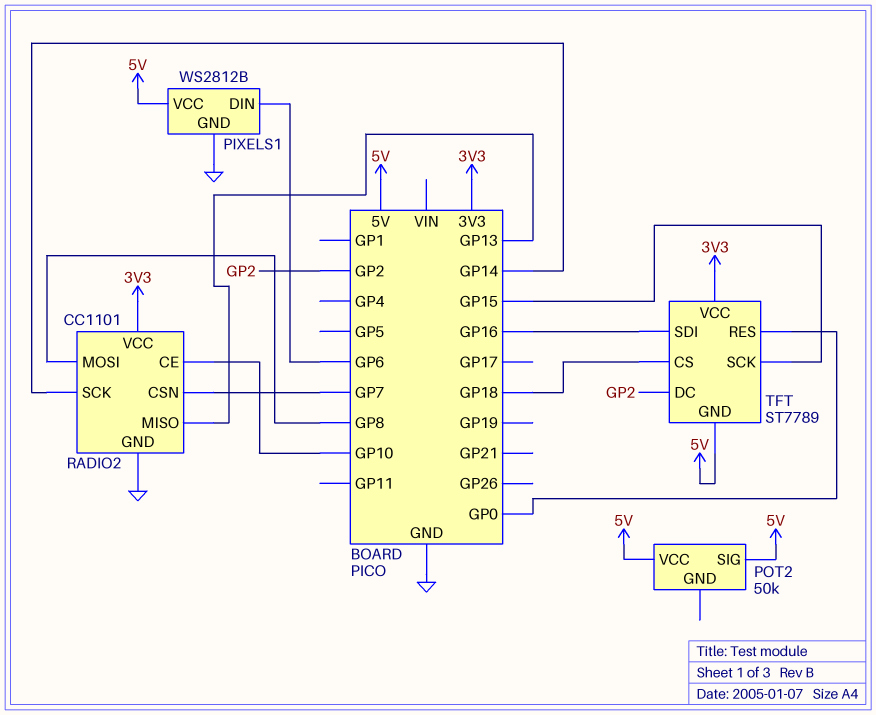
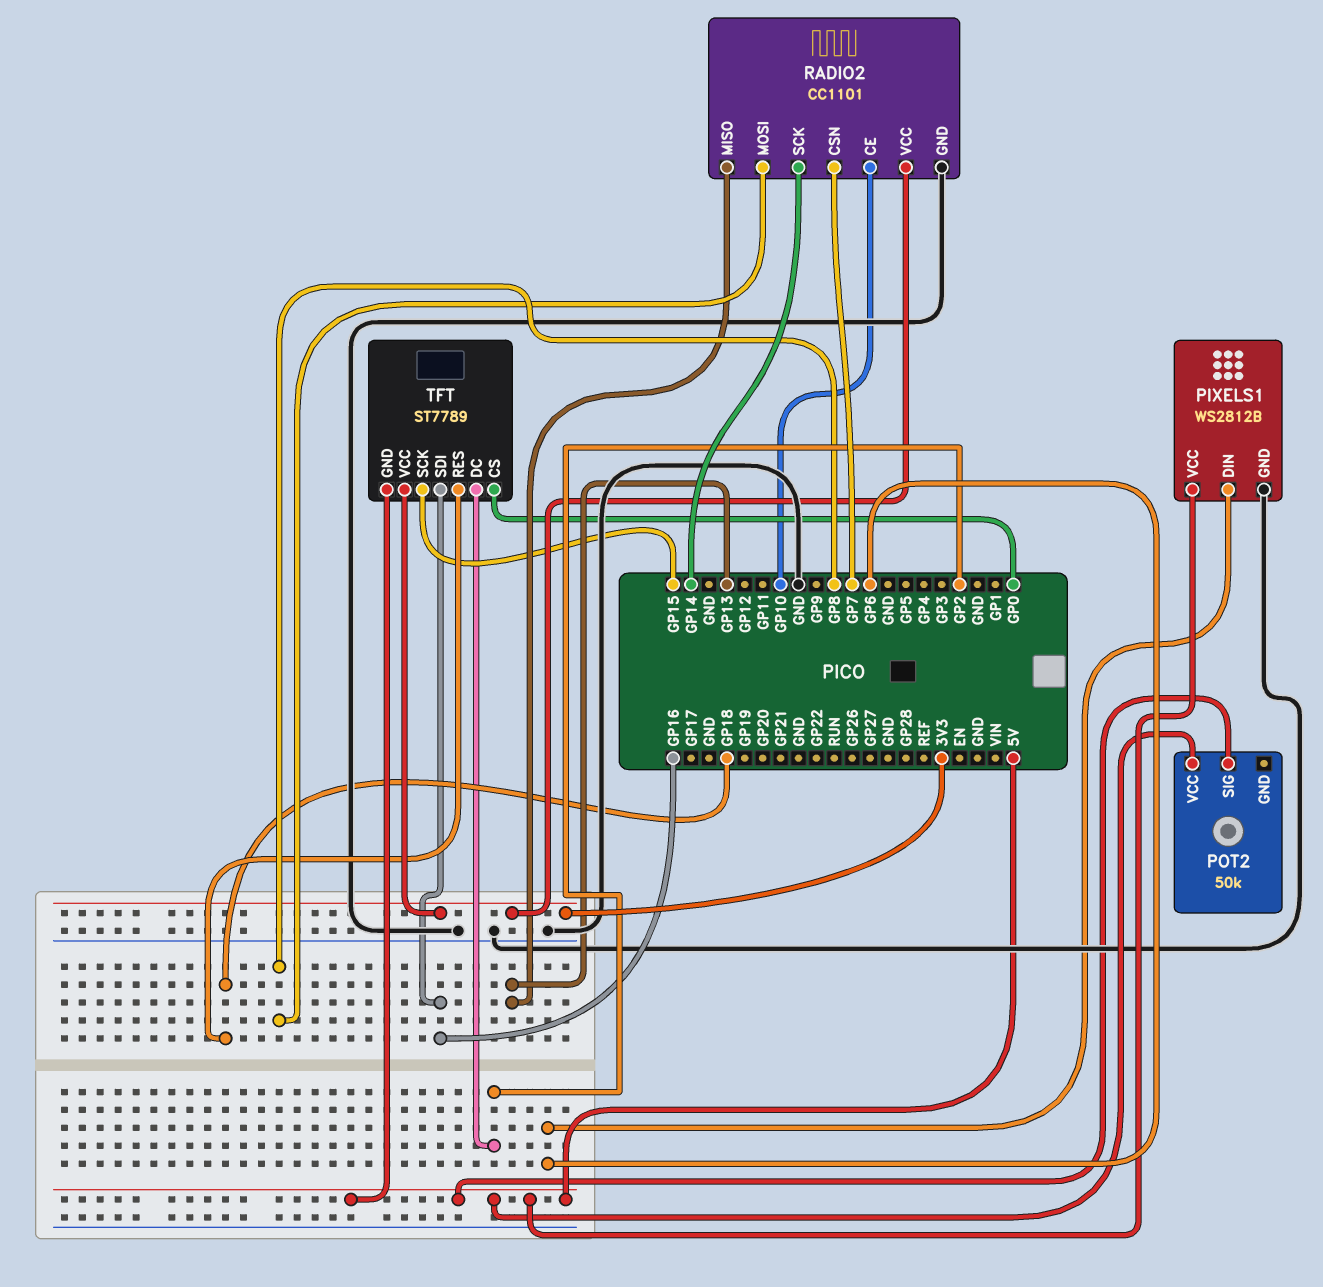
TFT pin CS: GP18 -> GP0
TFT pin RES: GP0 -> GP18

